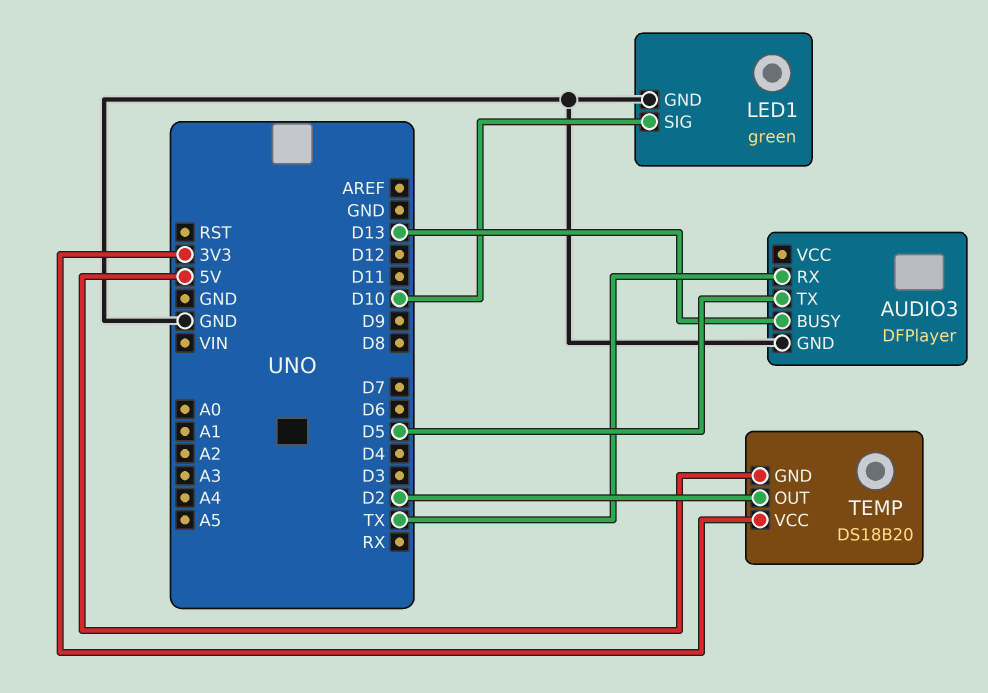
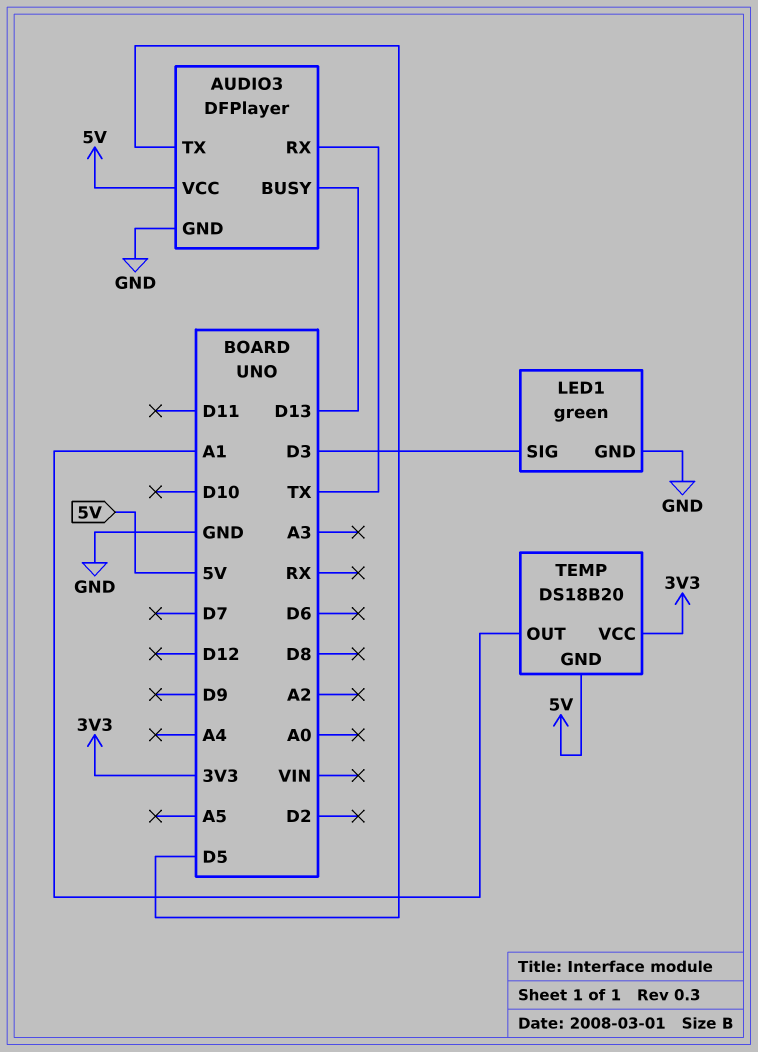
AUDIO3 pin VCC: none -> 5V
LED1 pin SIG: D10 -> D3
TEMP pin OUT: D2 -> A1

